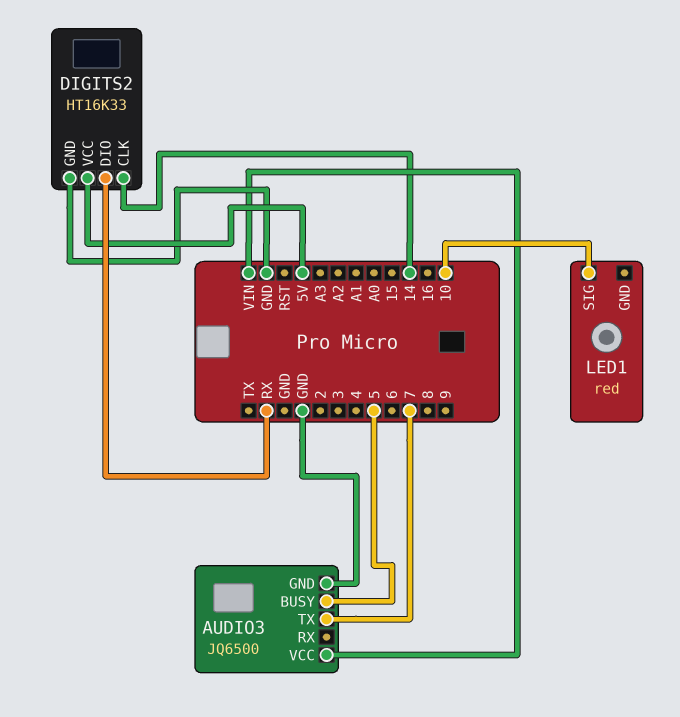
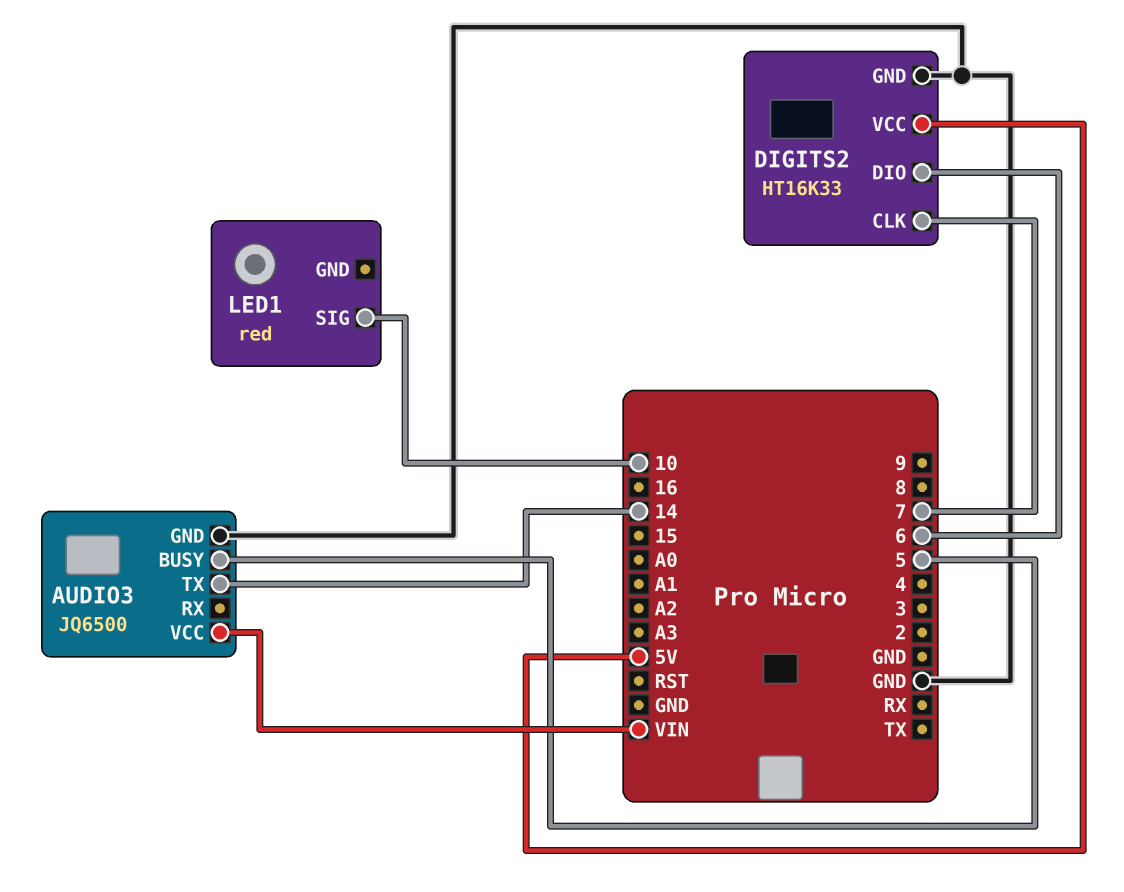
AUDIO3 pin TX: 7 -> 14
DIGITS2 pin CLK: 14 -> 7
DIGITS2 pin DIO: RX -> 6

